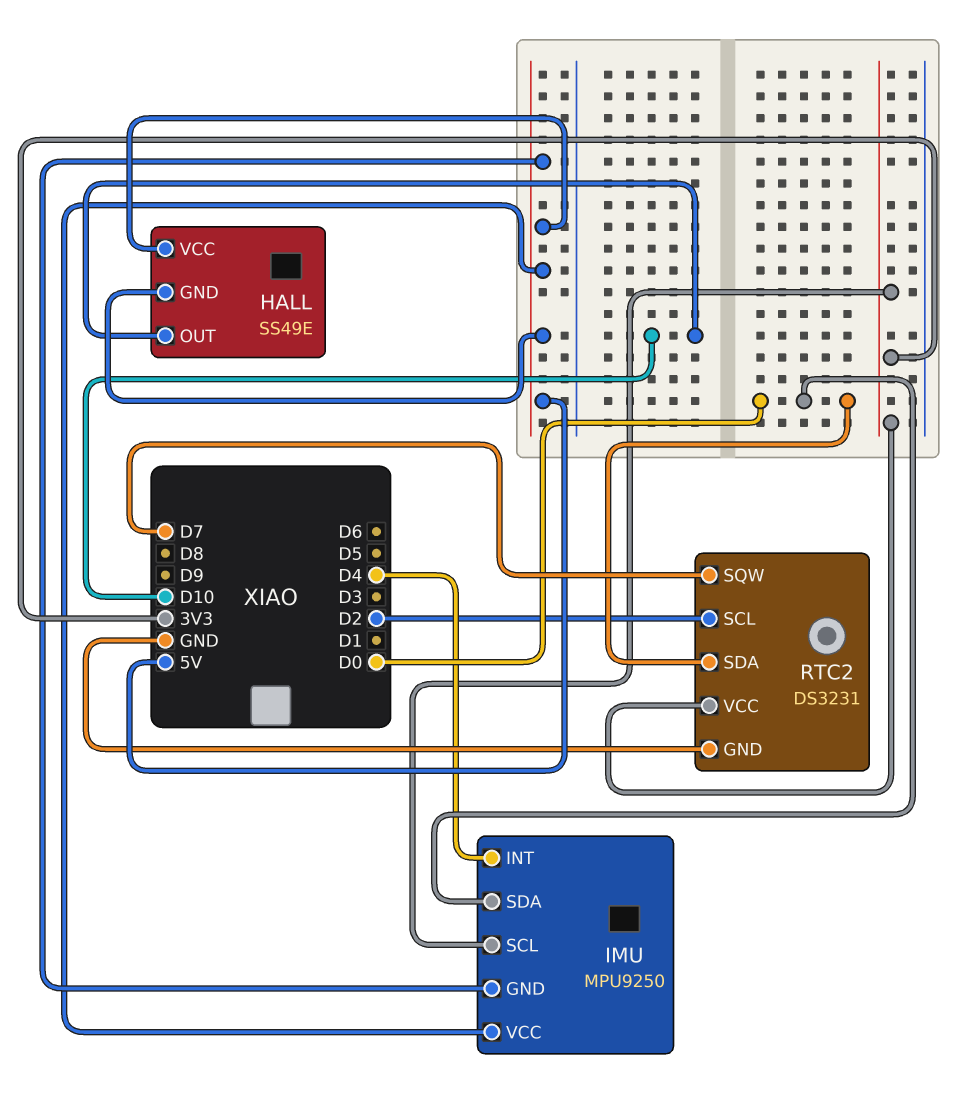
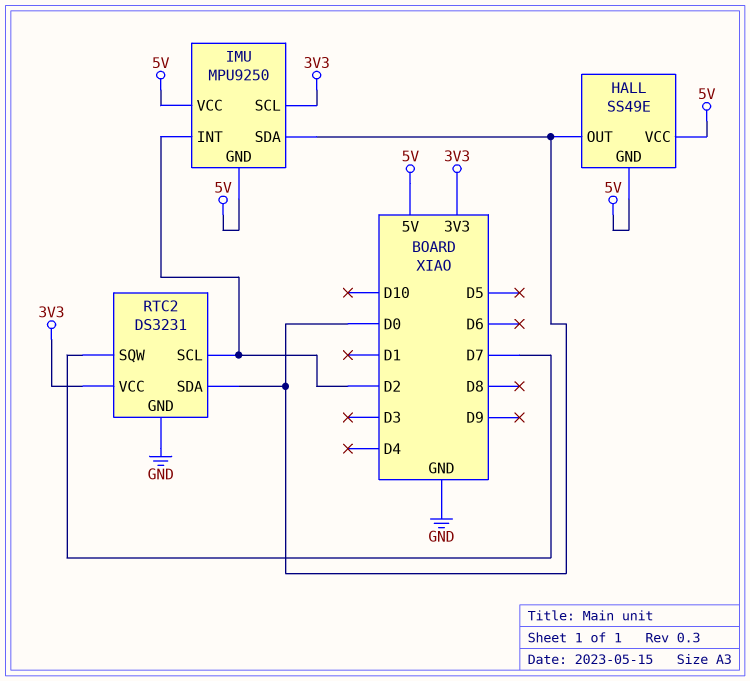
HALL pin OUT: D10 -> D0
IMU pin INT: D4 -> D2

